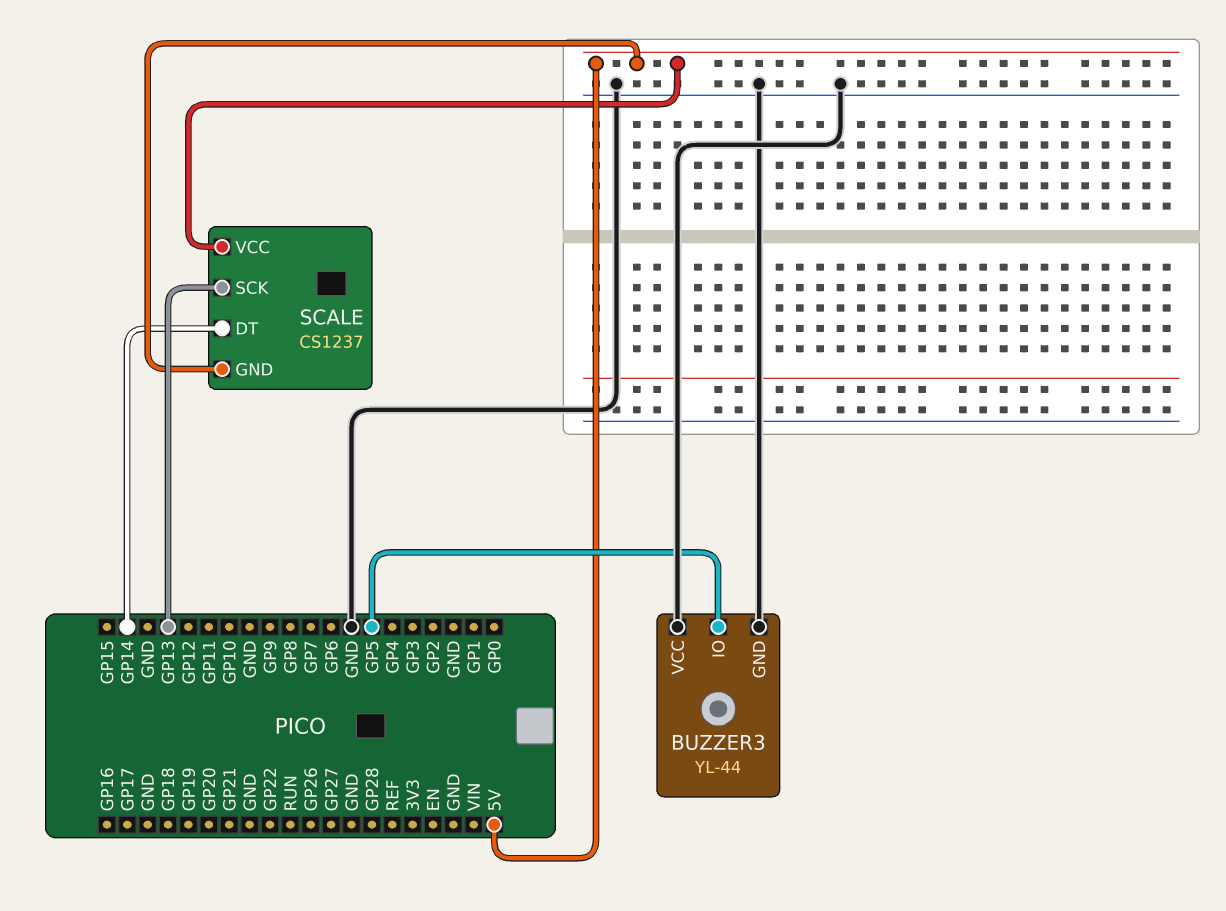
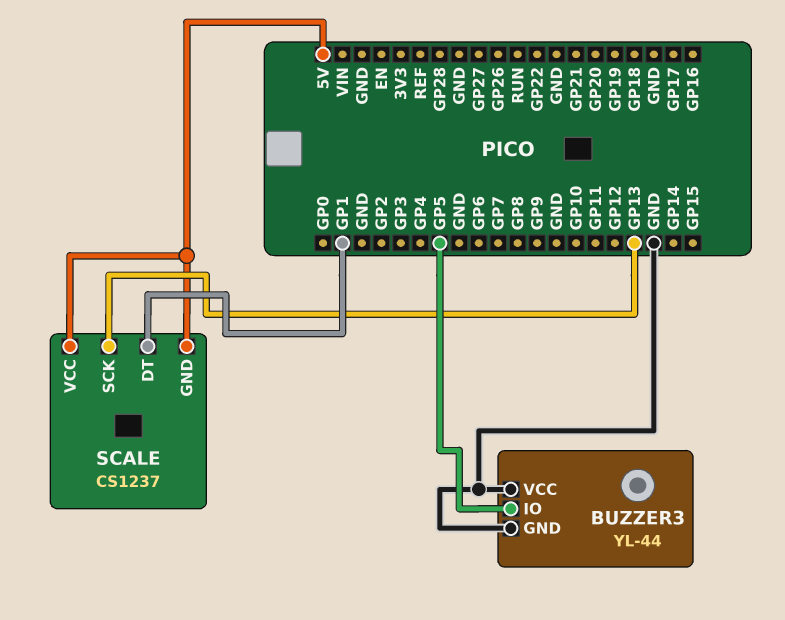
SCALE pin DT: GP14 -> GP1

